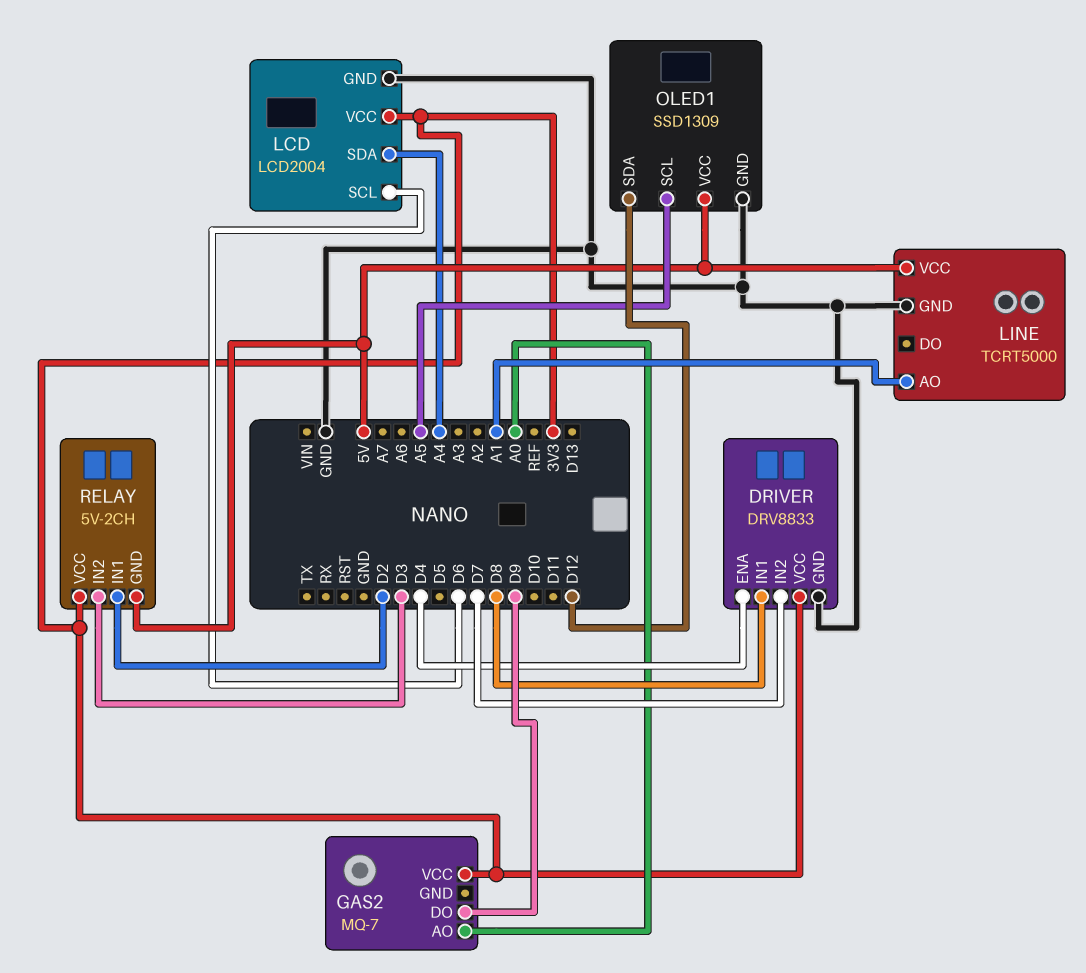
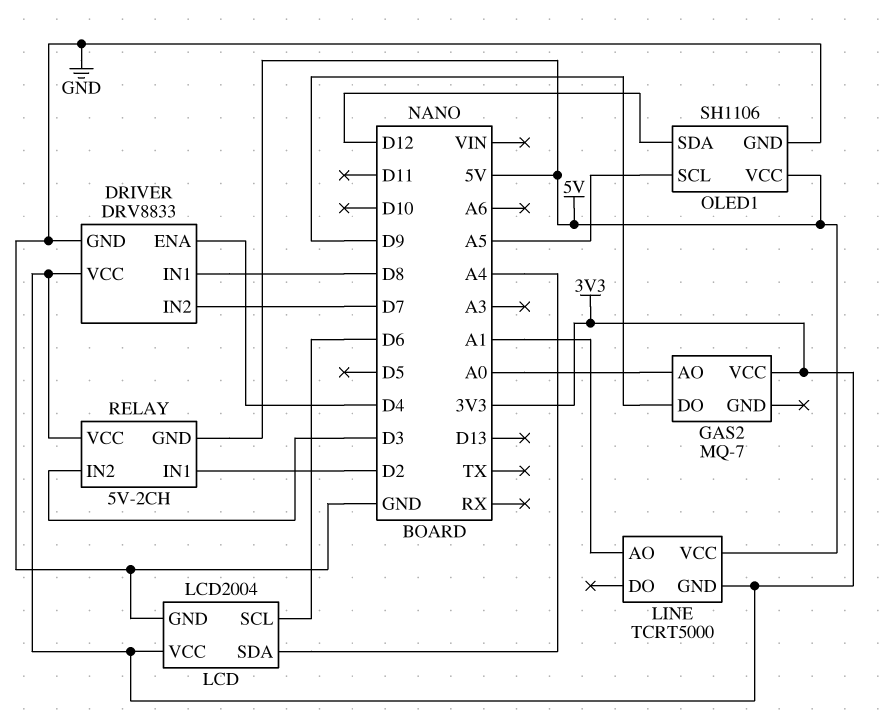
LINE pin GND: GND -> 3V3
OLED1: SSD1309 -> SH1106

